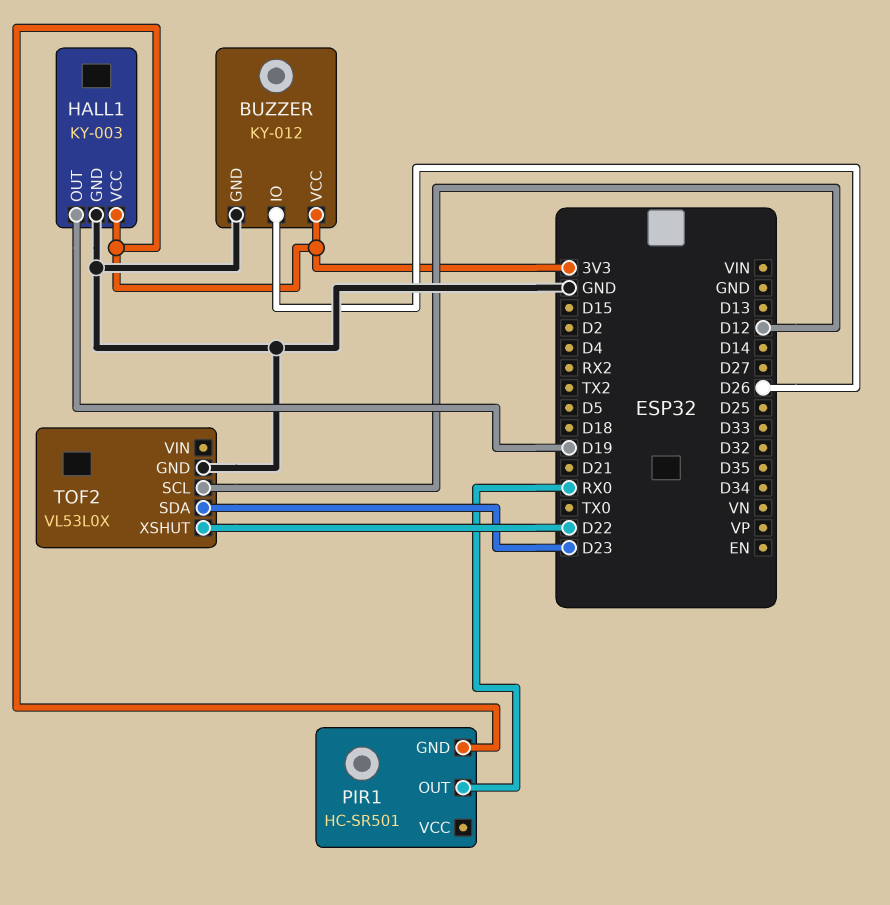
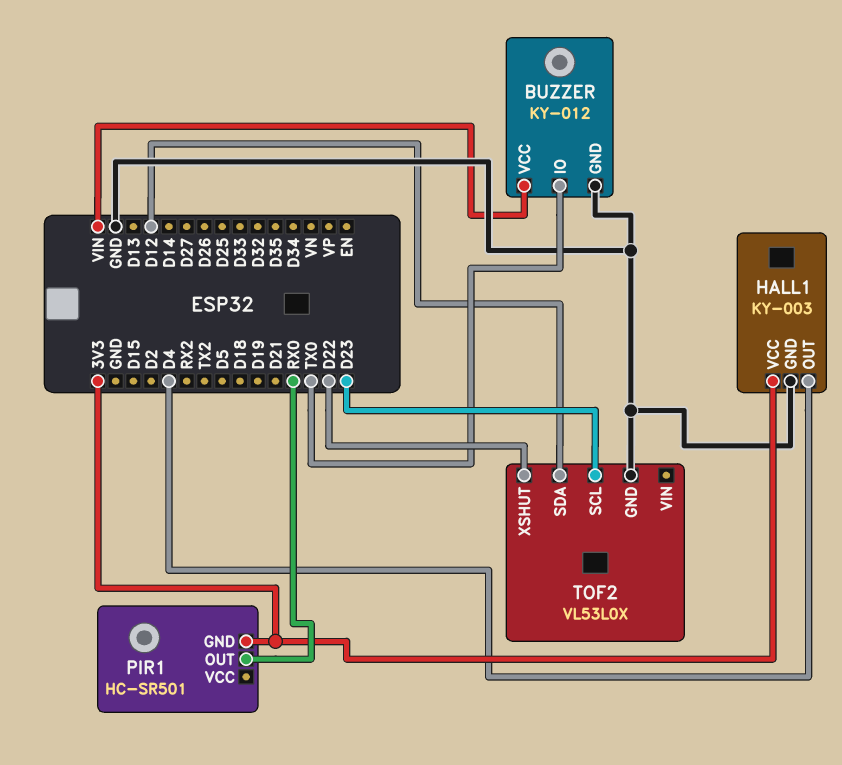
BUZZER pin IO: D26 -> TX0
BUZZER pin VCC: 3V3 -> VIN
HALL1 pin OUT: D19 -> D4
TOF2 pin SCL: D12 -> D23
TOF2 pin SDA: D23 -> D12

